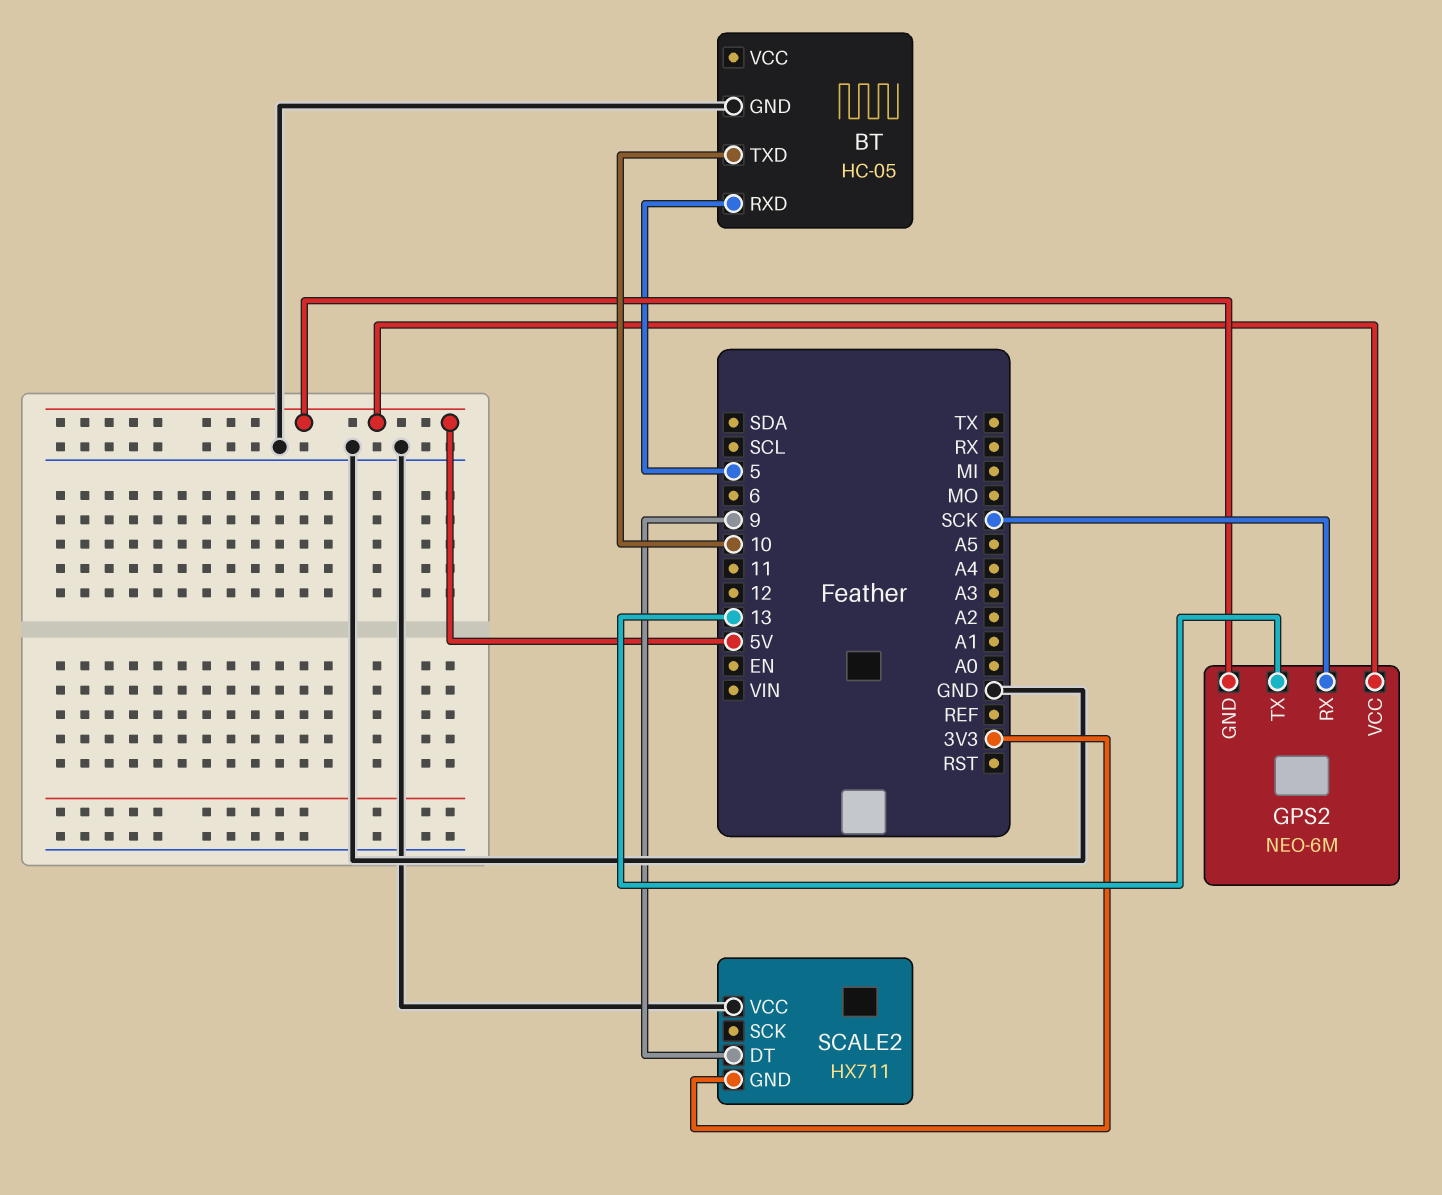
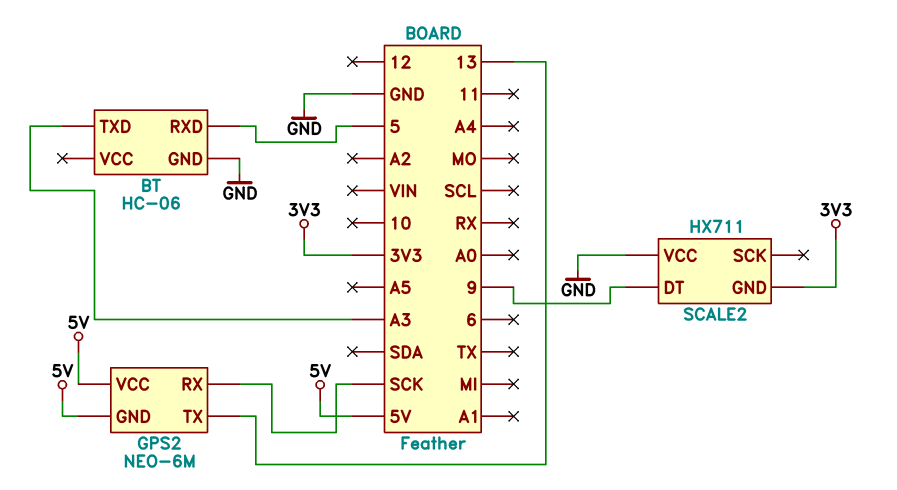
BT: HC-05 -> HC-06
BT pin TXD: 10 -> A3

